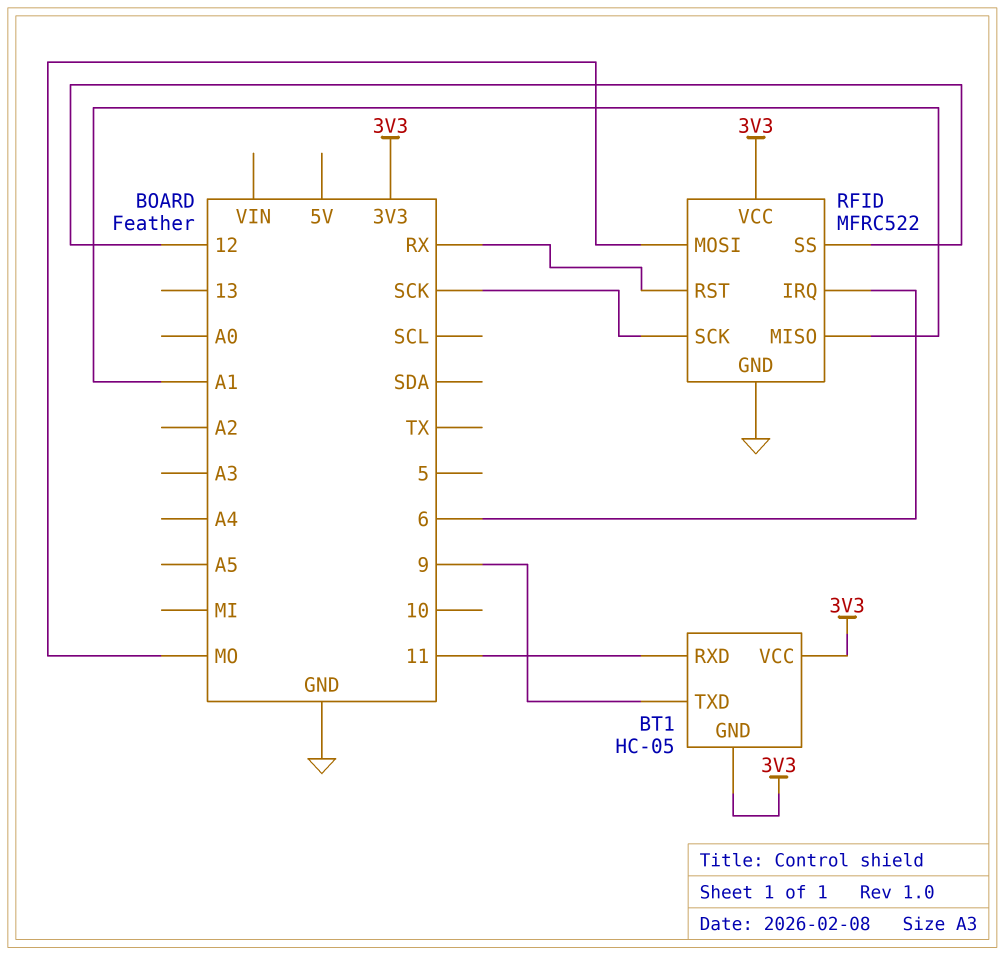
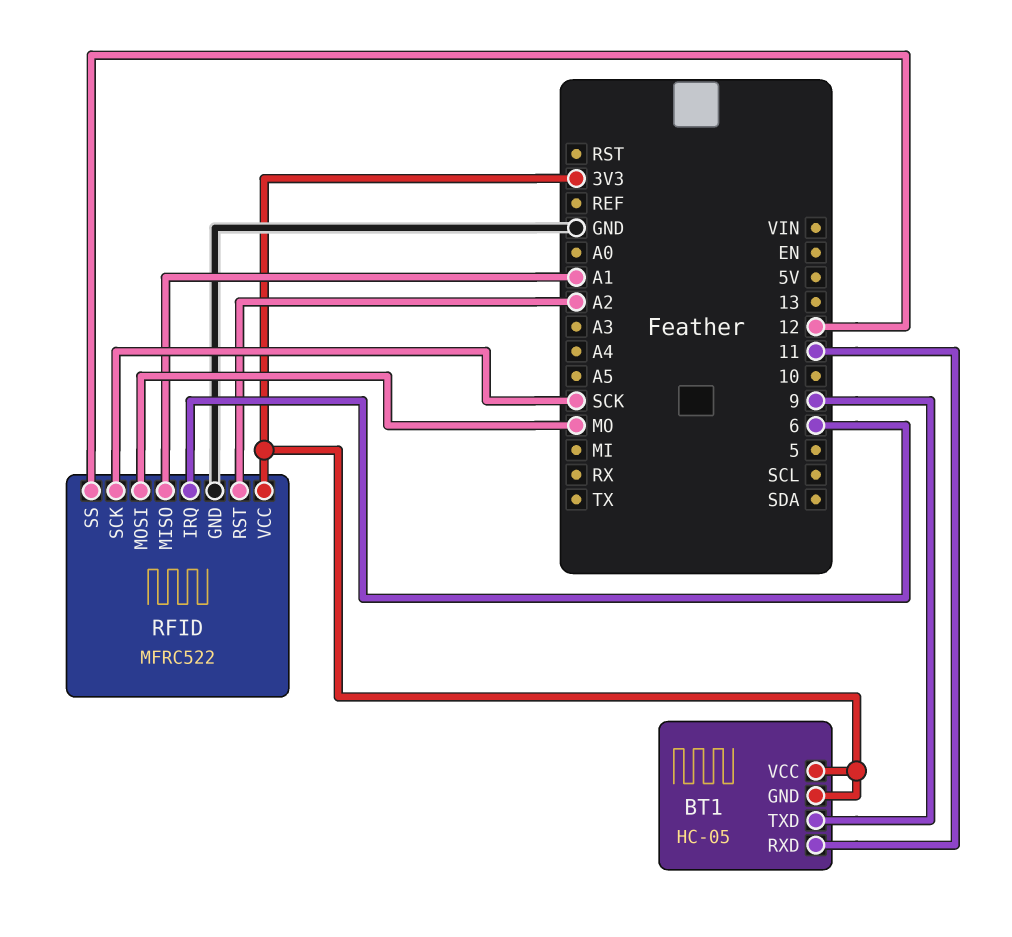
RFID pin RST: RX -> A2

